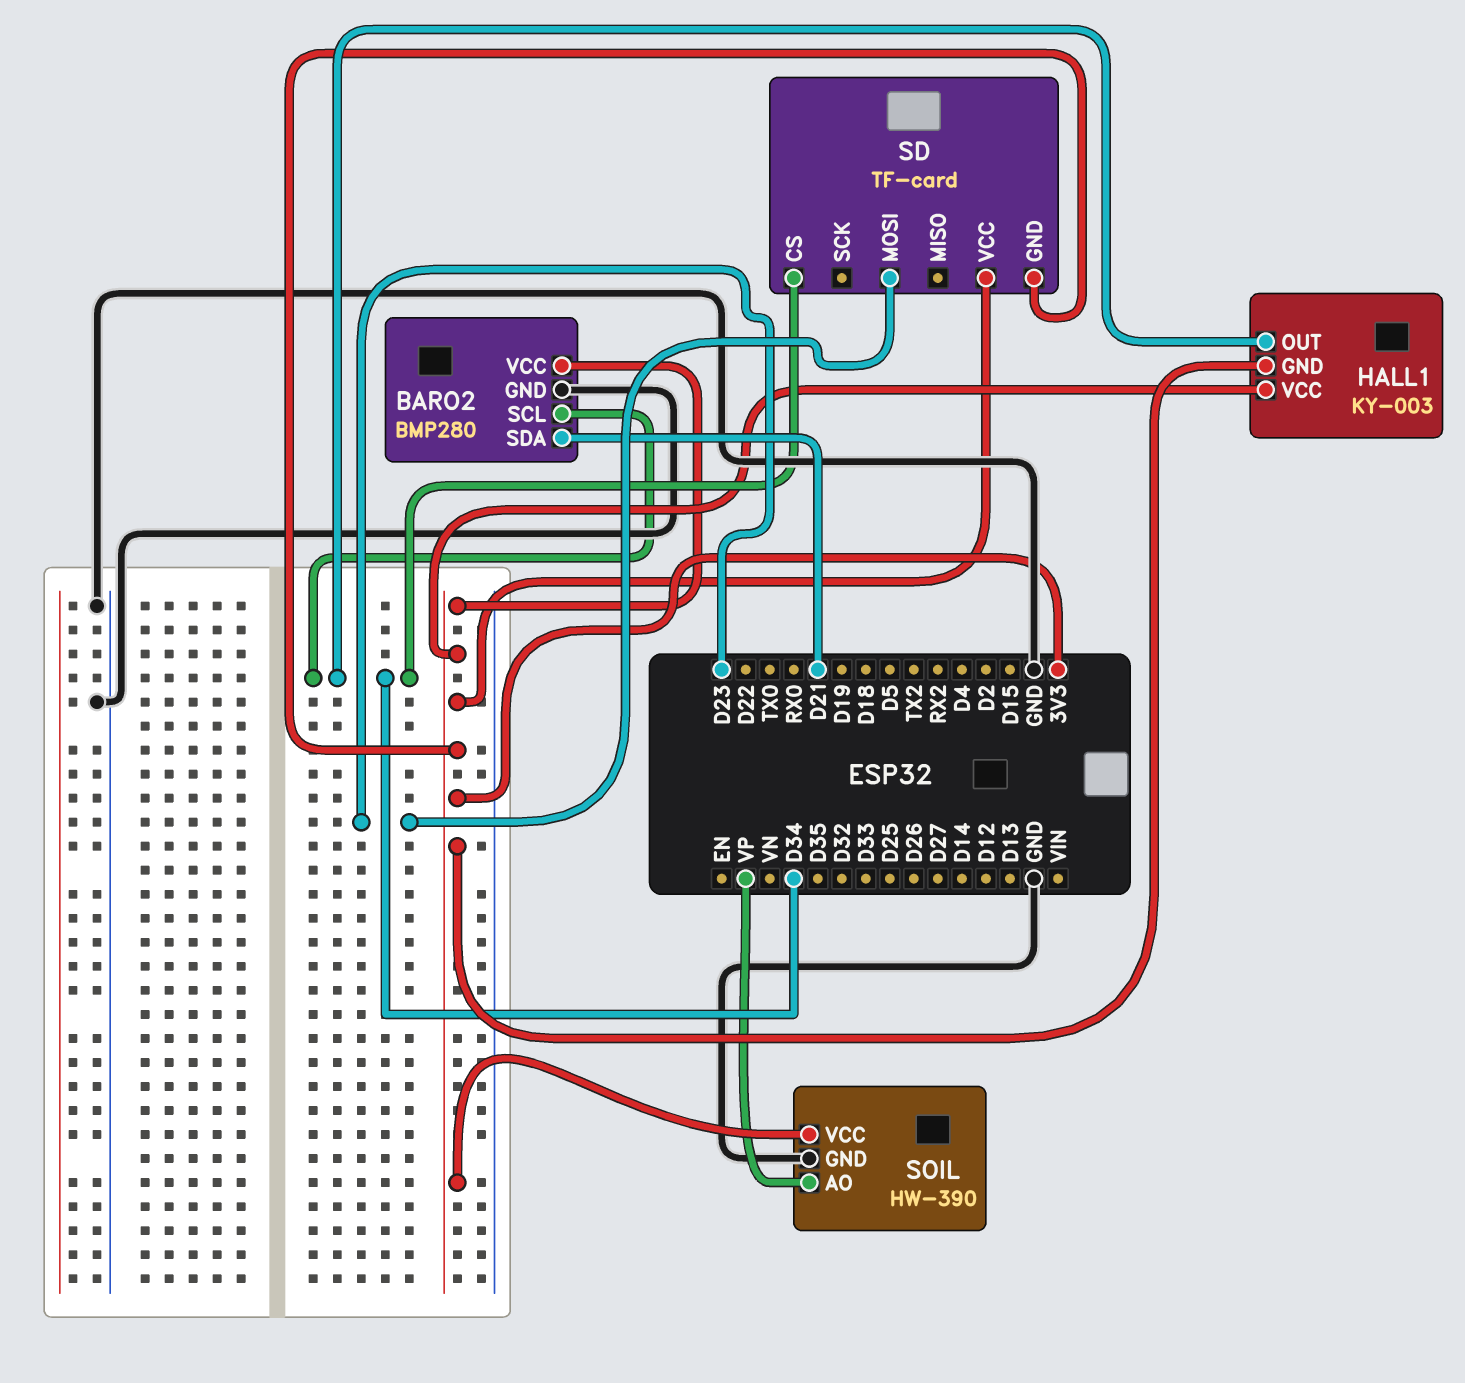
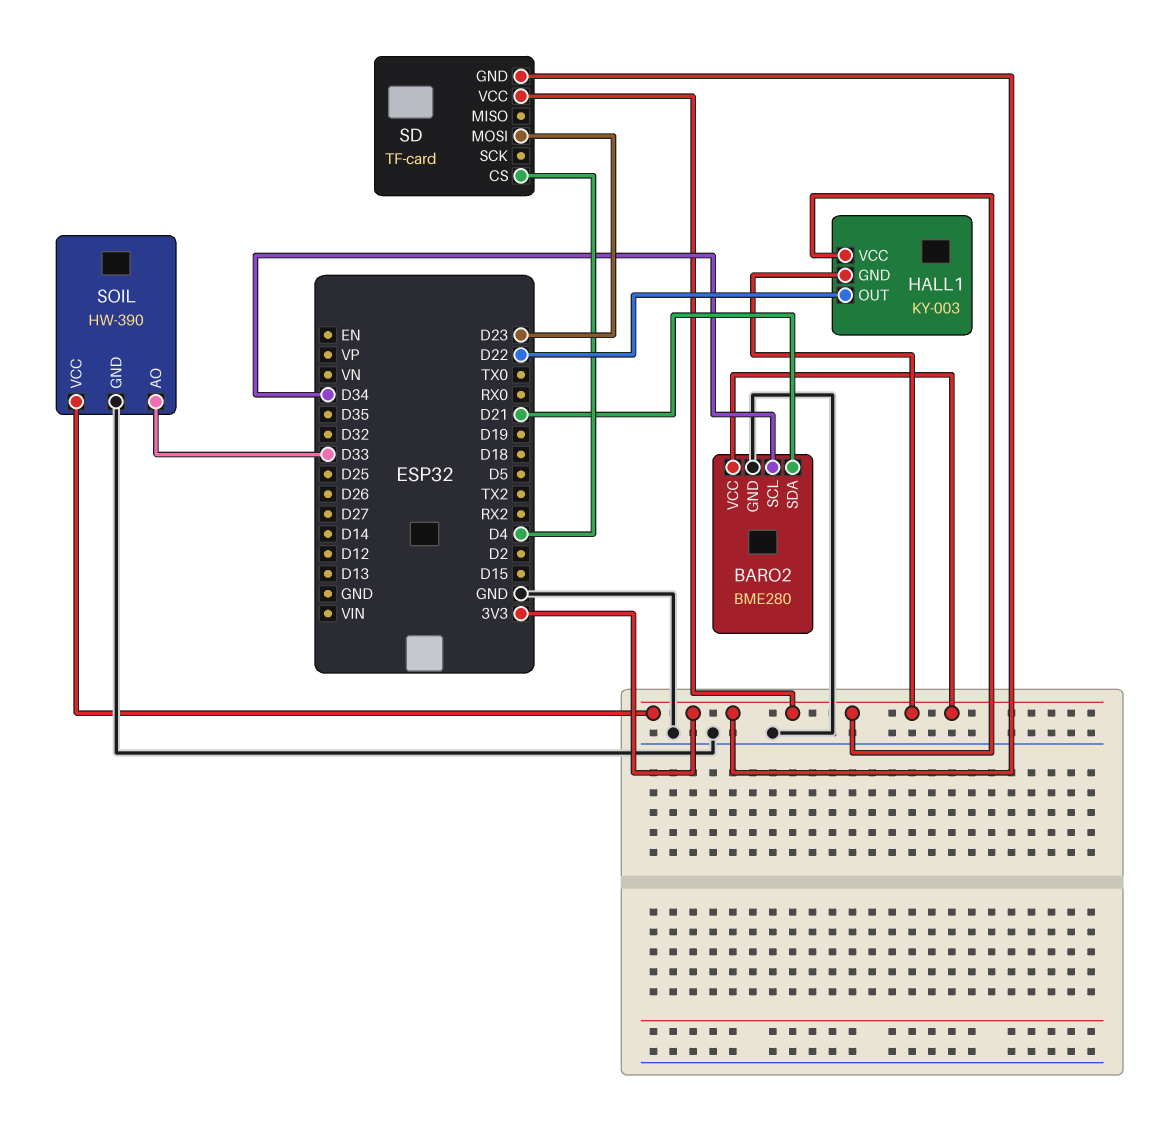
BARO2: BMP280 -> BME280
HALL1 pin OUT: D34 -> D22
SD pin CS: D34 -> D4
SOIL pin AO: VP -> D33

